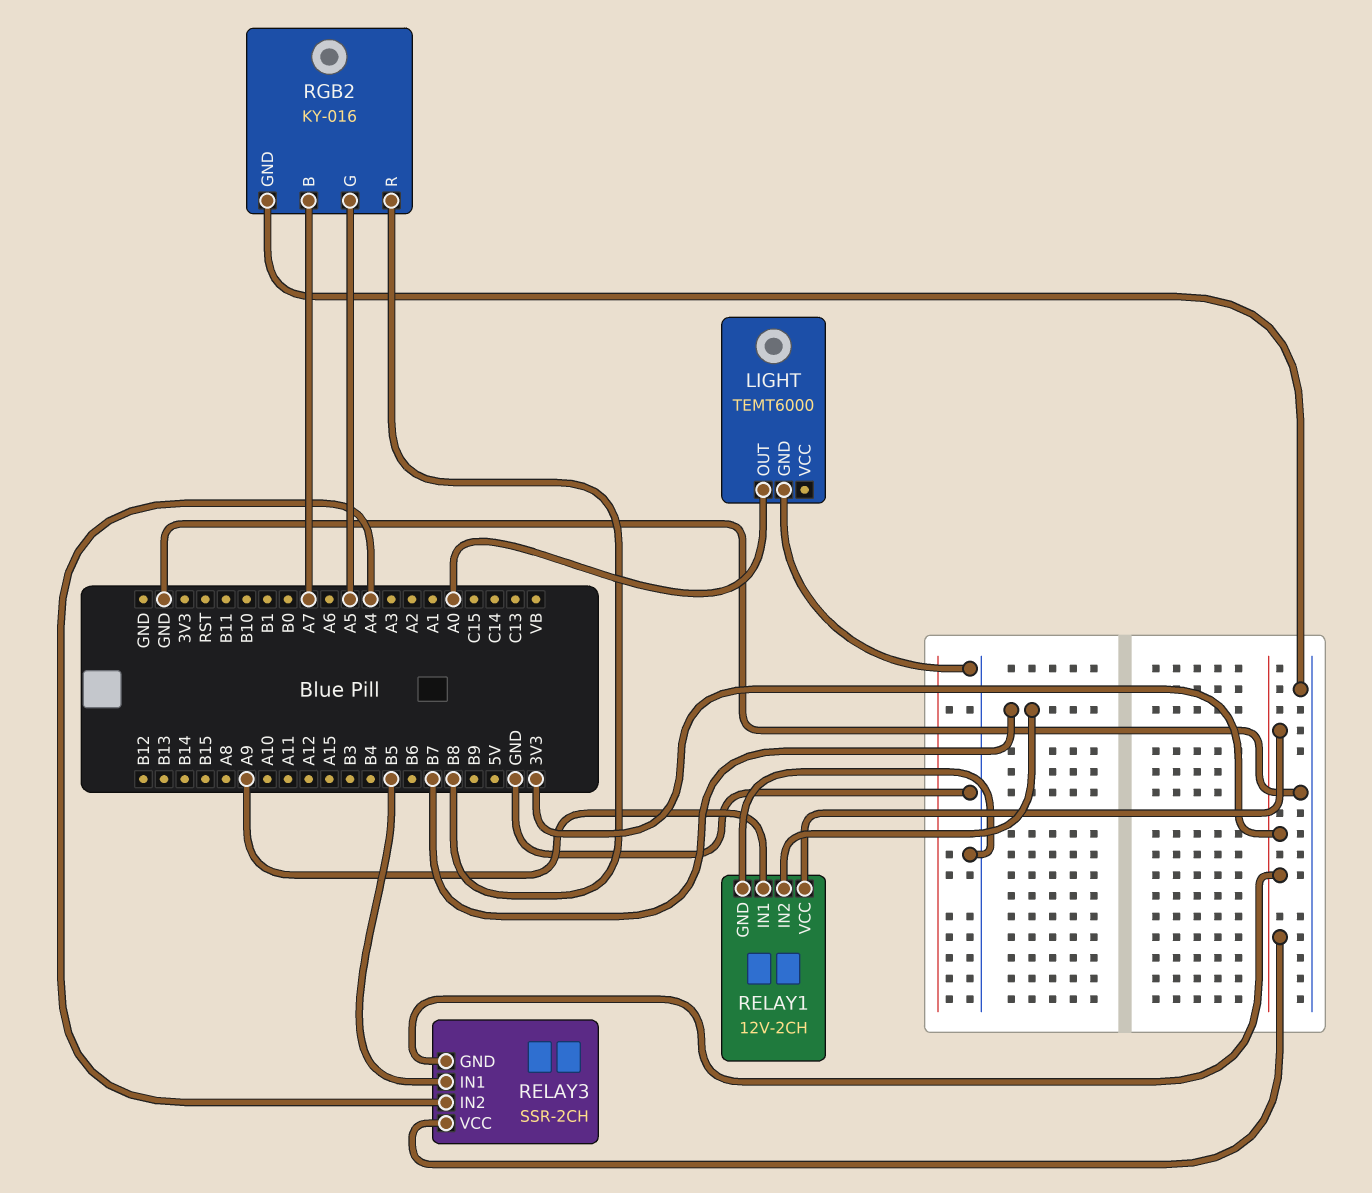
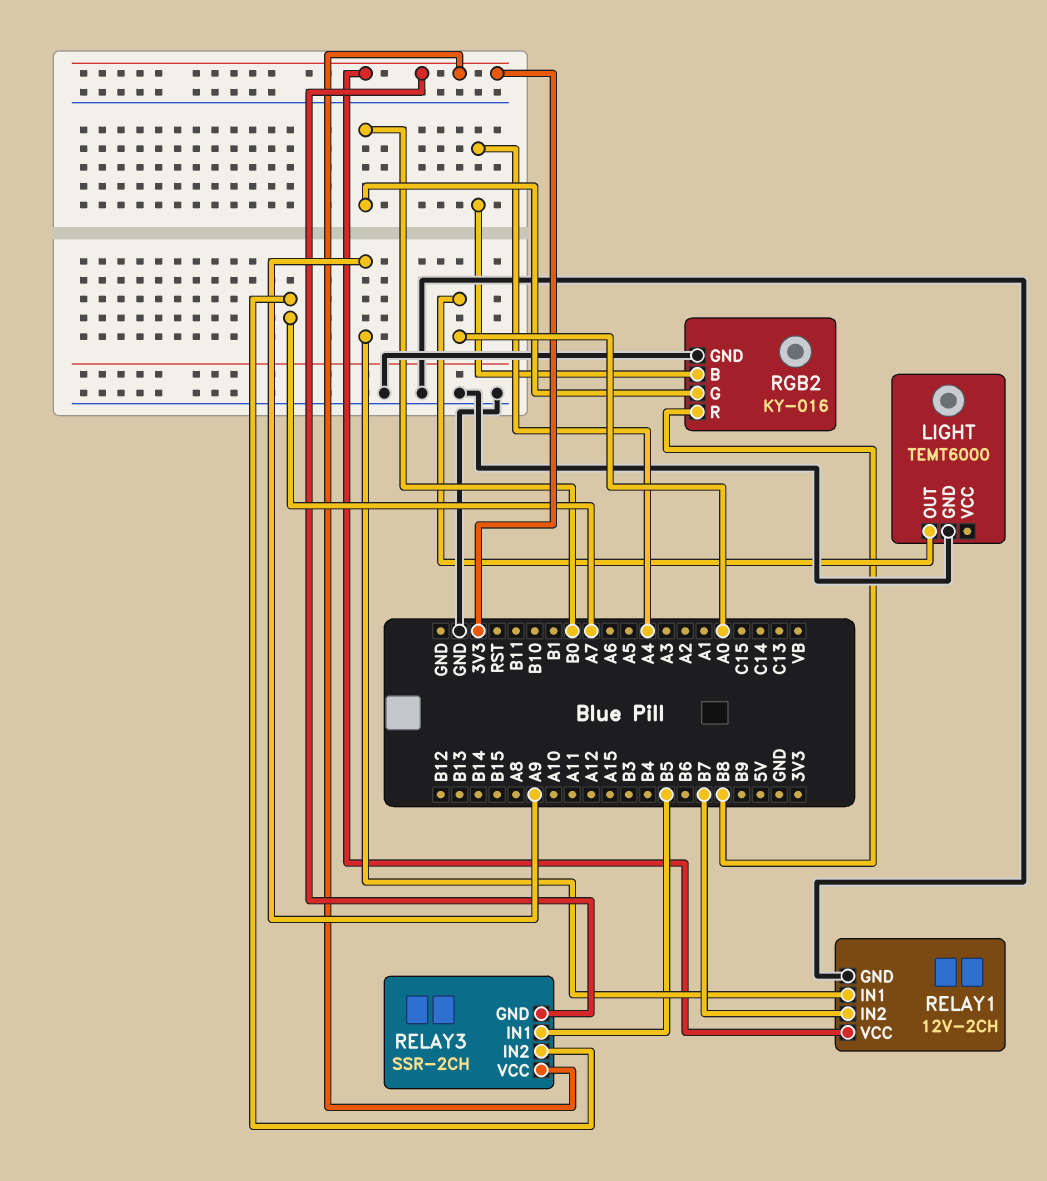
RELAY3 pin IN2: A4 -> A7
RGB2 pin B: A7 -> A4
RGB2 pin G: A5 -> B0

